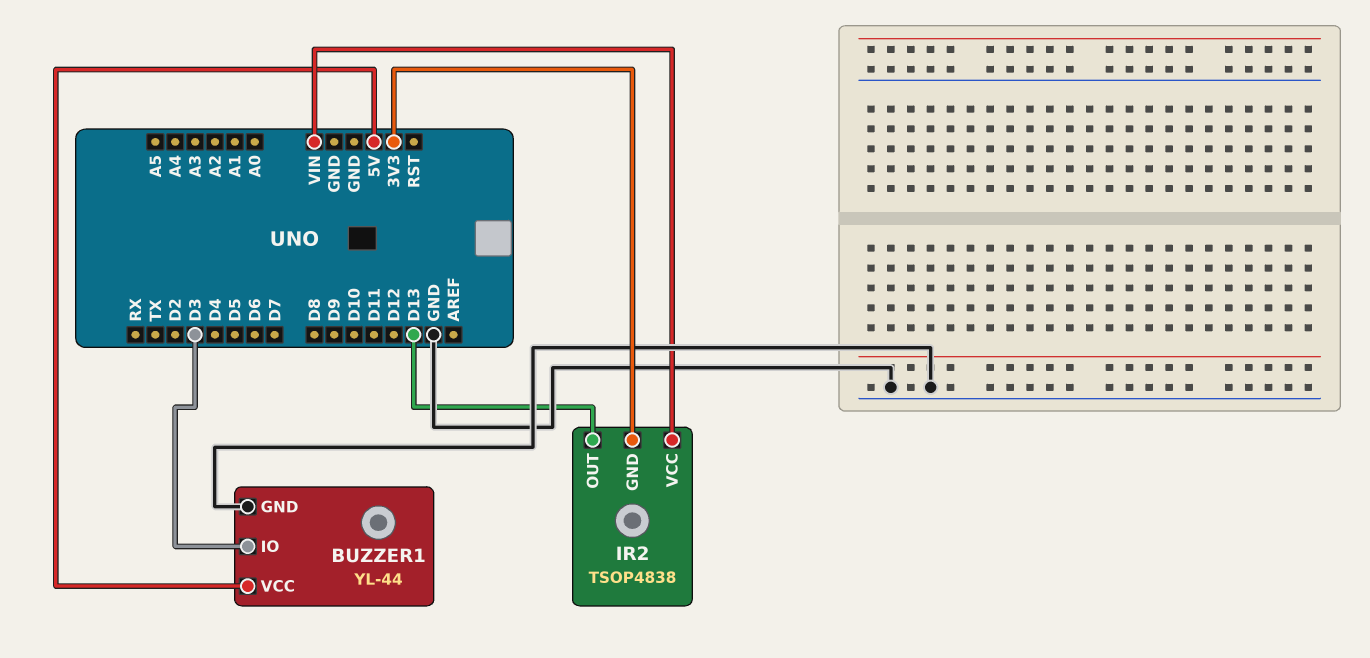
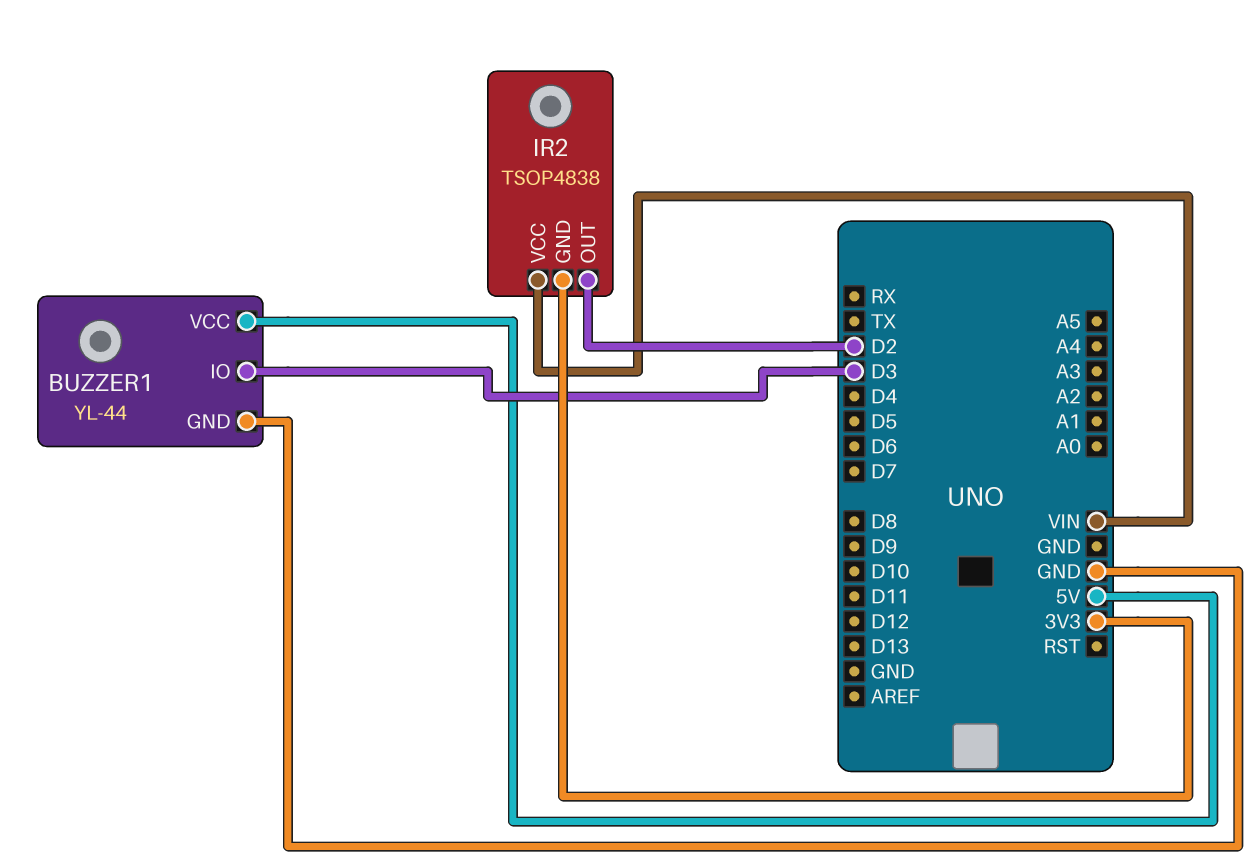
IR2 pin OUT: D13 -> D2

